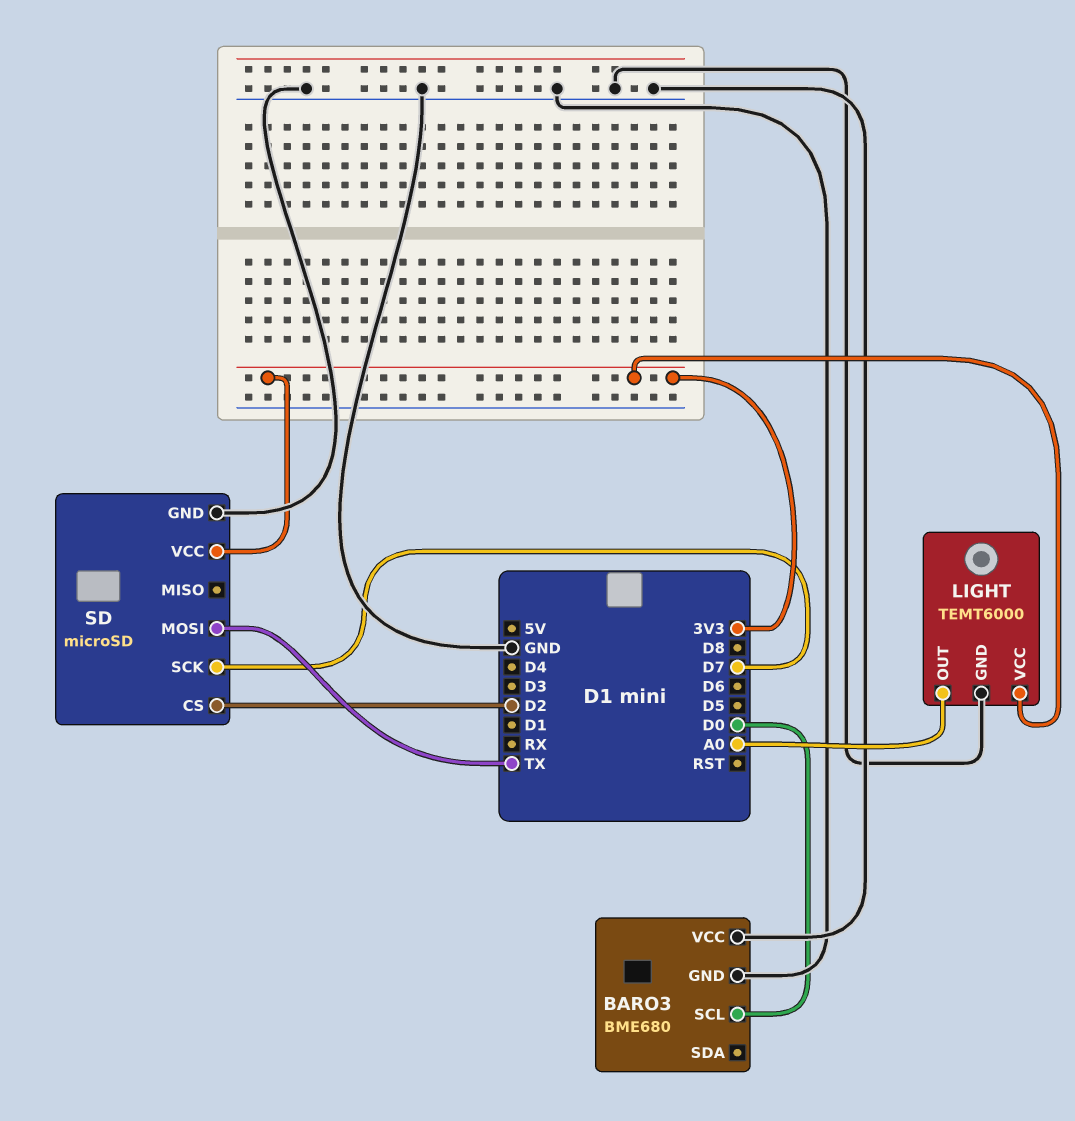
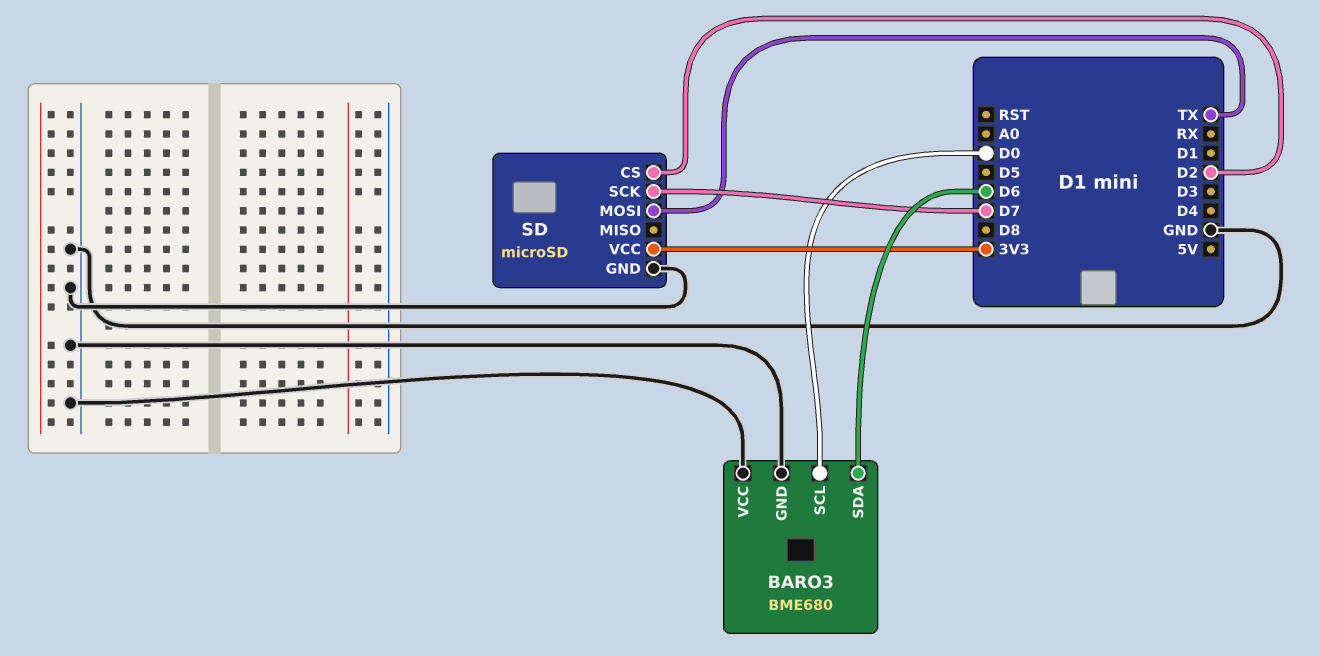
BARO3 pin SDA: none -> D6
LIGHT: TEMT6000 -> none
LIGHT pin GND: GND -> none
LIGHT pin OUT: A0 -> none
LIGHT pin VCC: 3V3 -> none

